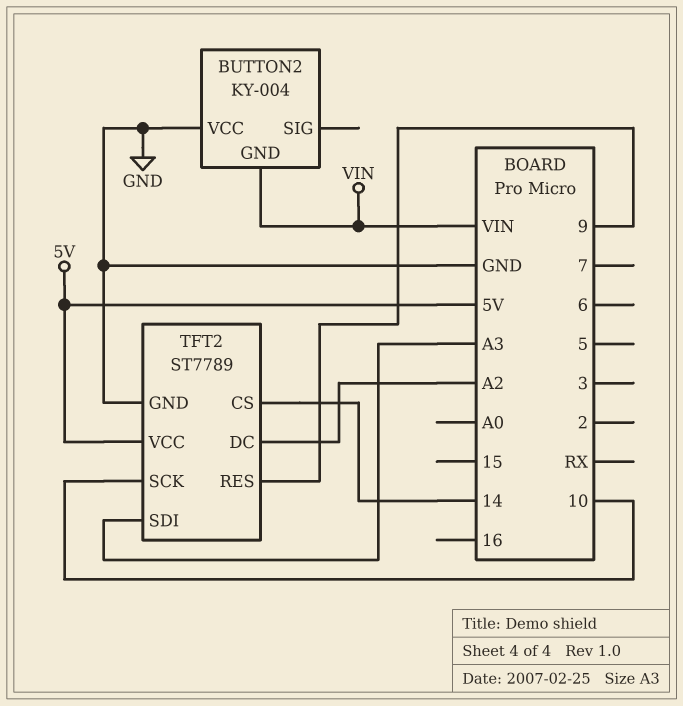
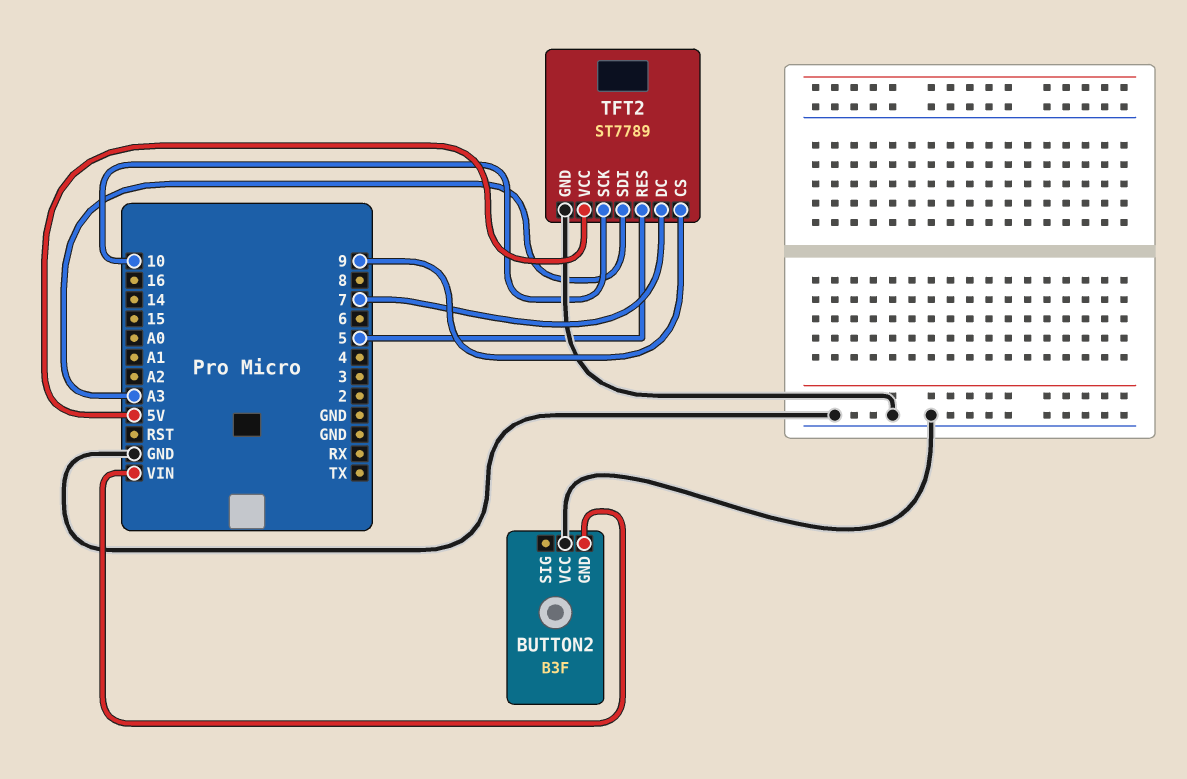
BUTTON2: KY-004 -> B3F
TFT2 pin CS: 14 -> 9
TFT2 pin DC: A2 -> 7
TFT2 pin RES: 9 -> 5

